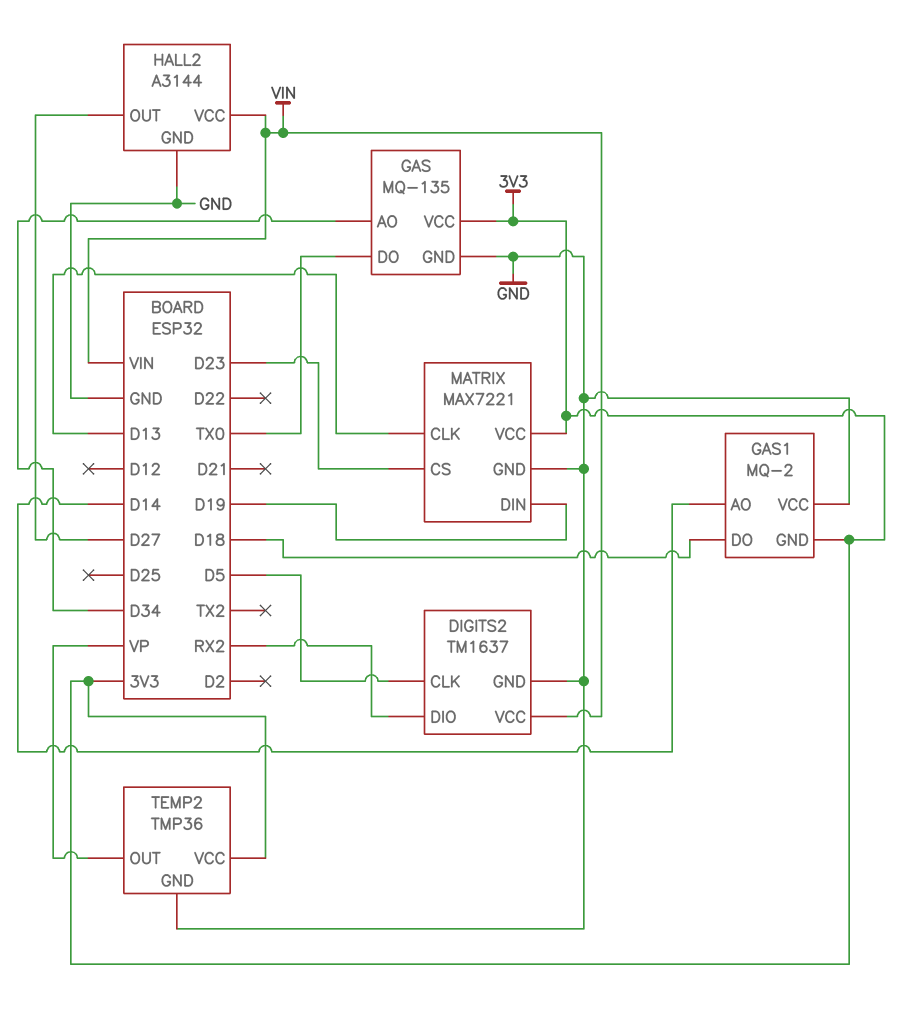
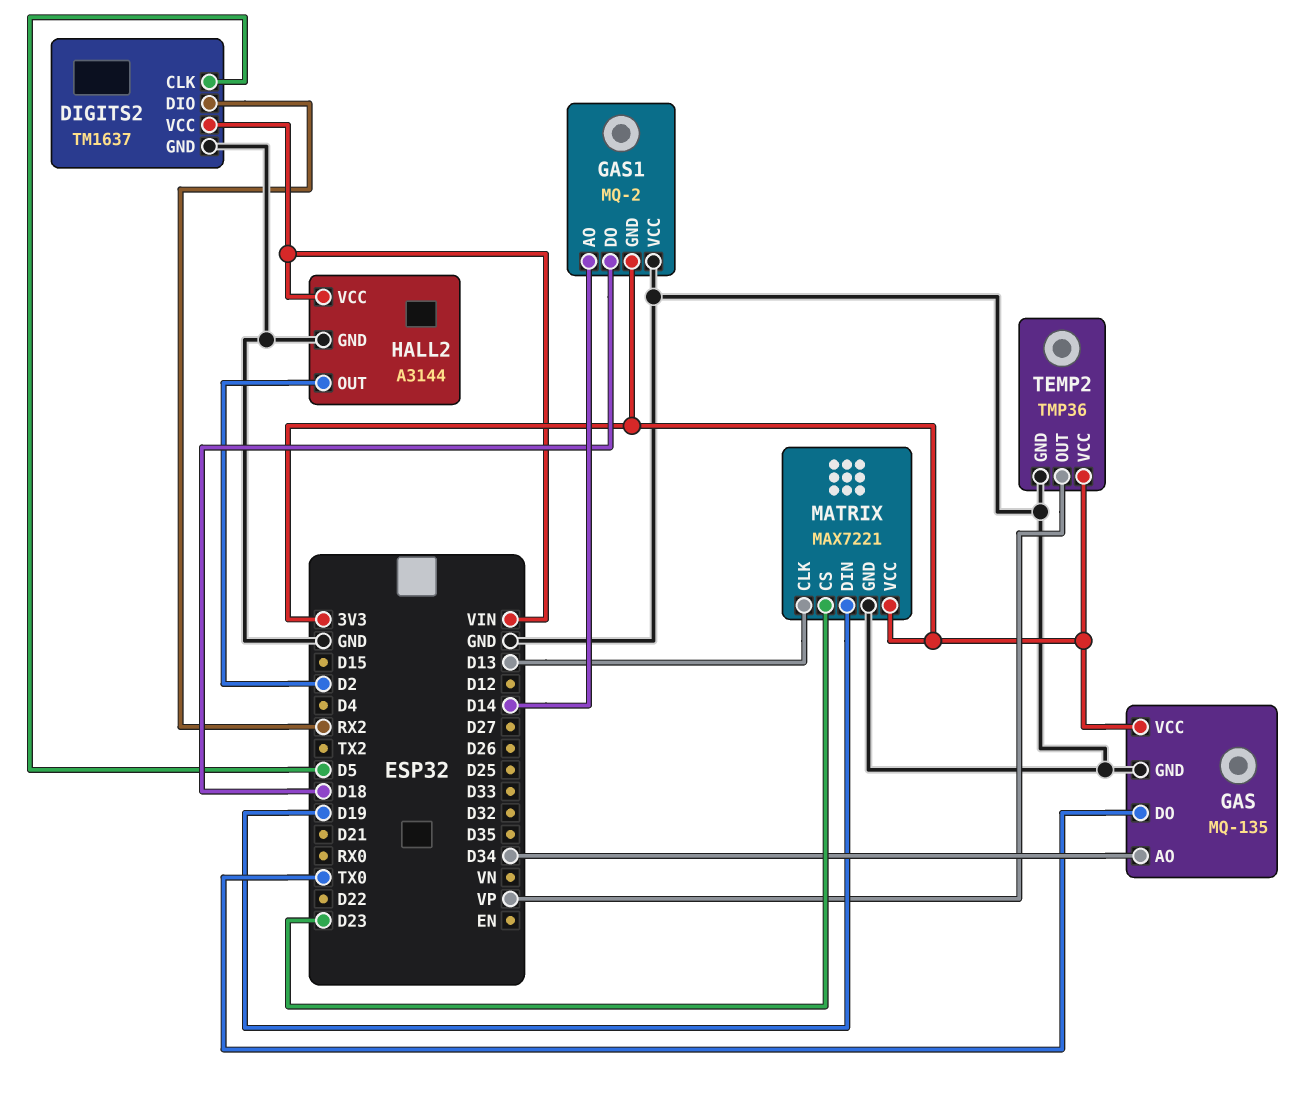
HALL2 pin OUT: D27 -> D2

